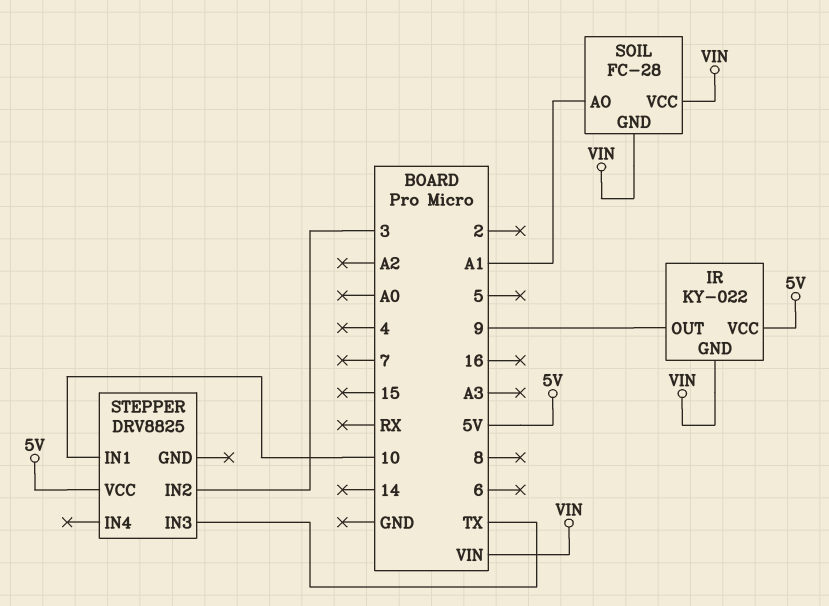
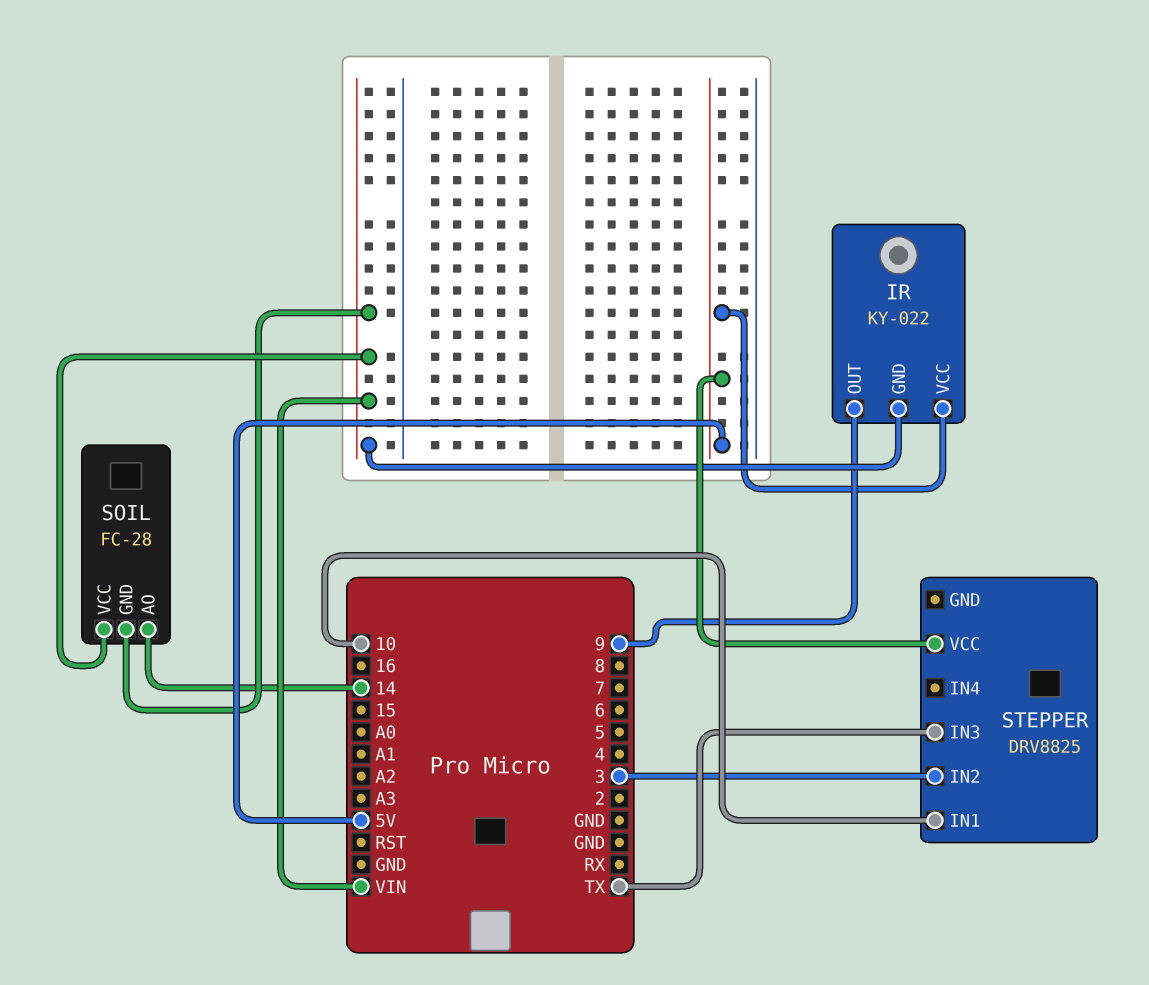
SOIL pin AO: A1 -> 14

